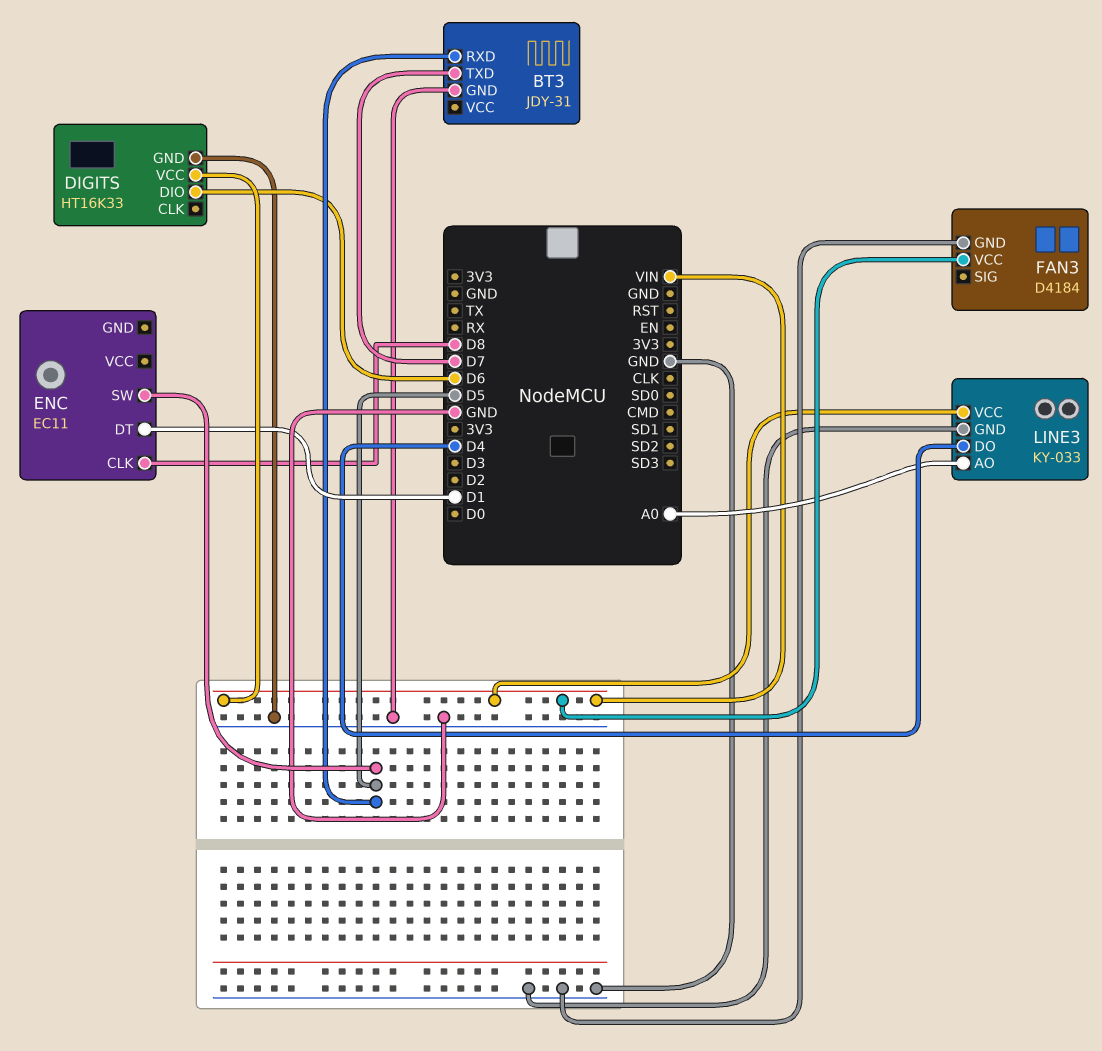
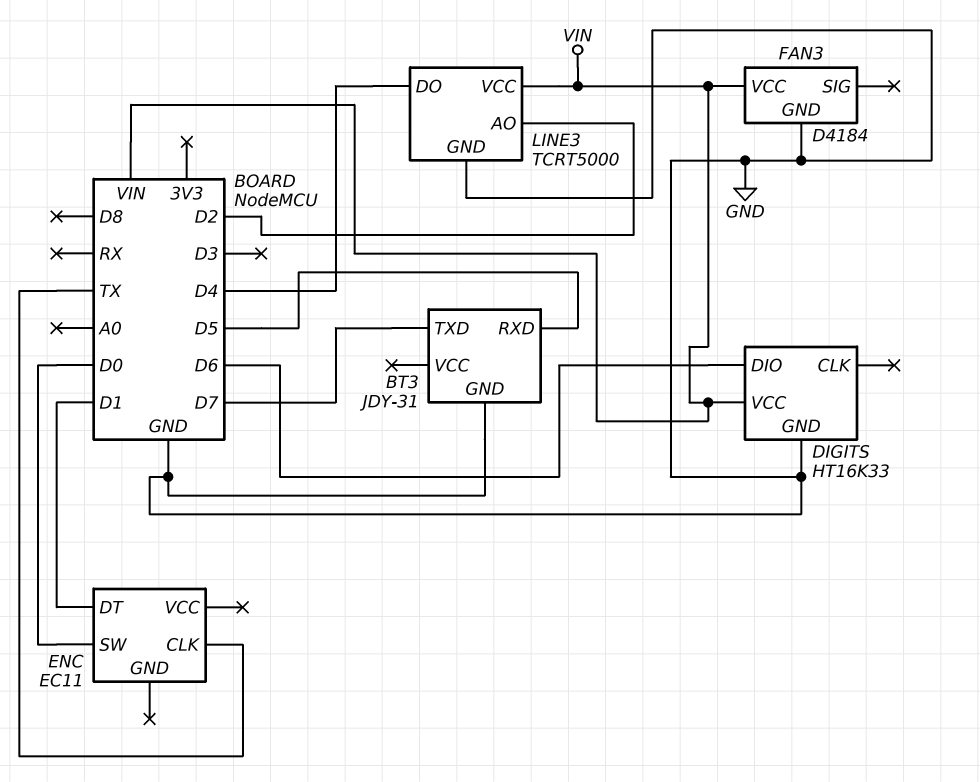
ENC pin CLK: D8 -> TX
ENC pin SW: D5 -> D0
LINE3: KY-033 -> TCRT5000
LINE3 pin AO: A0 -> D2

